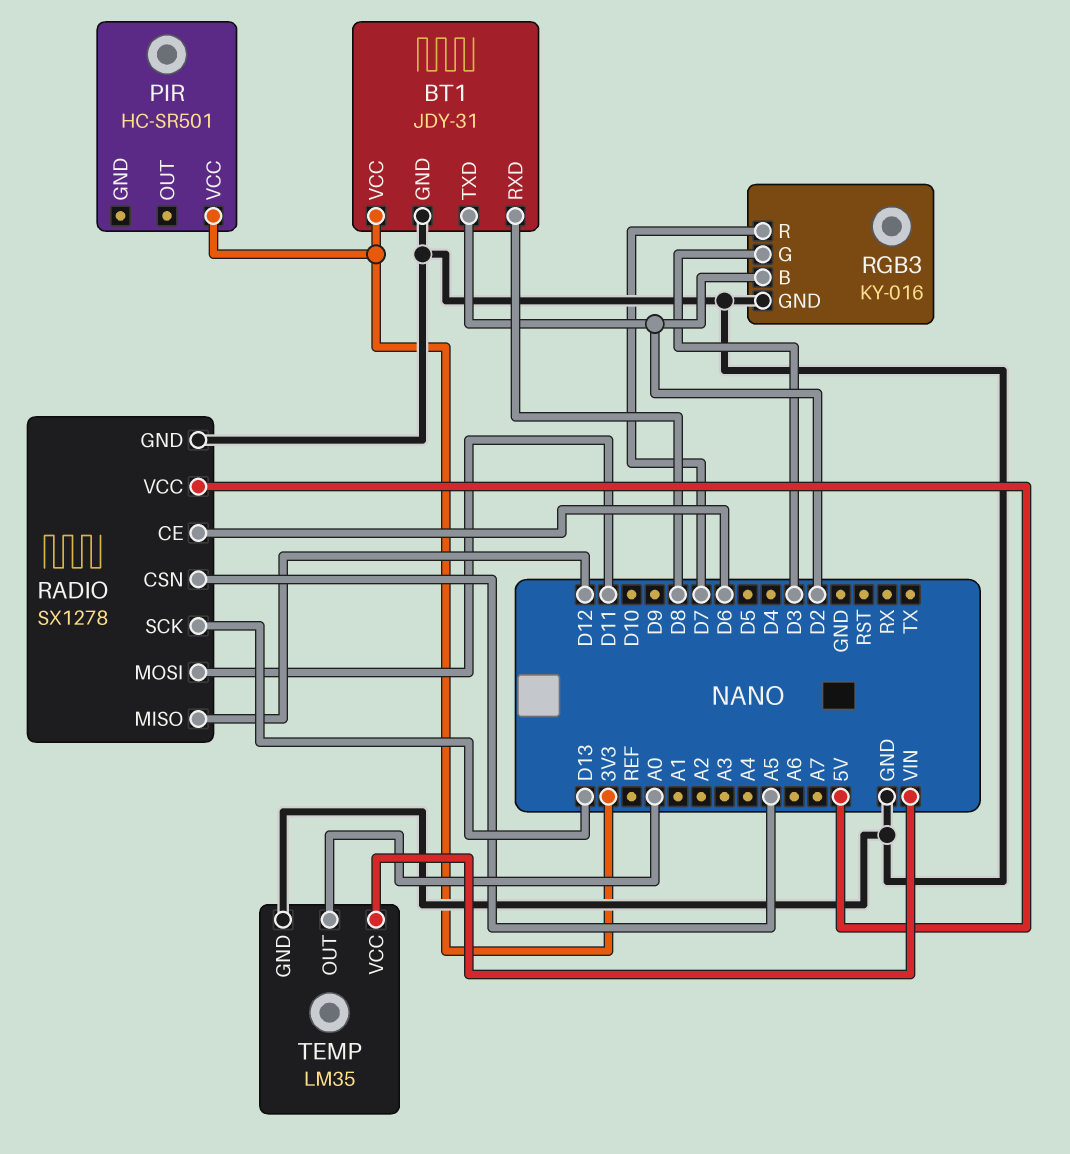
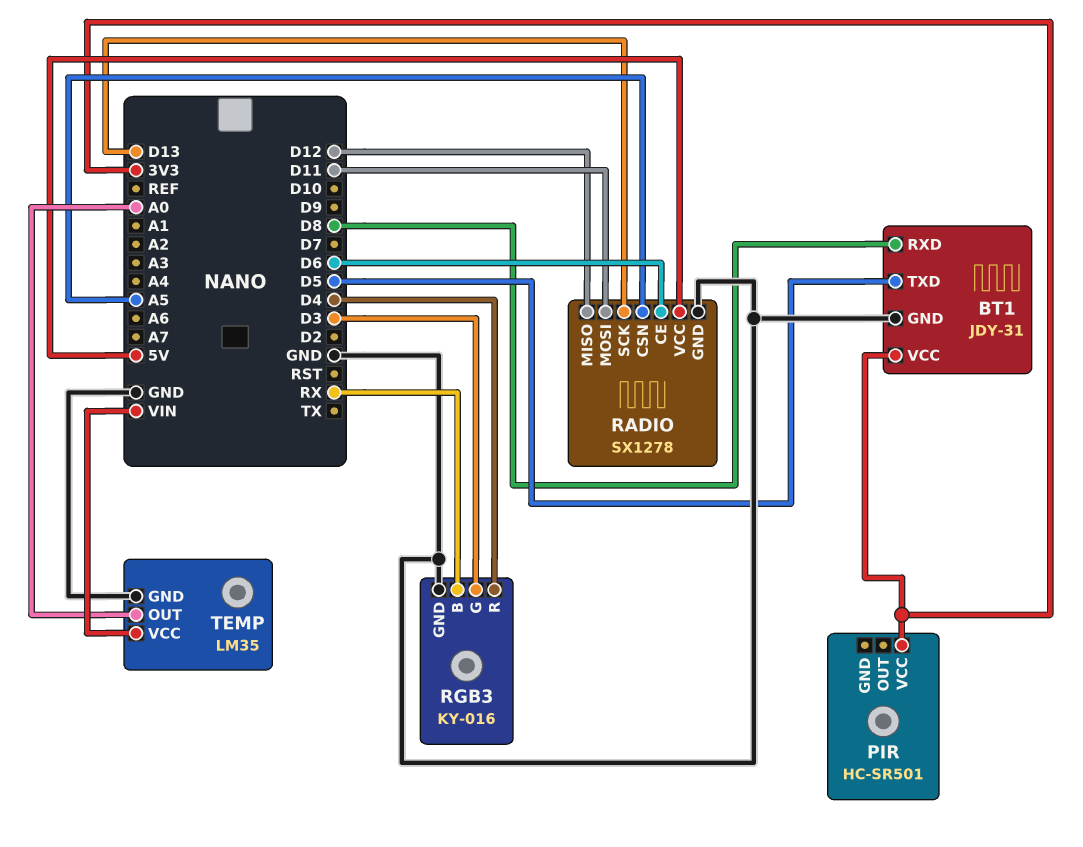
BT1 pin TXD: D2 -> D5
RGB3 pin B: D2 -> RX
RGB3 pin R: D7 -> D4

